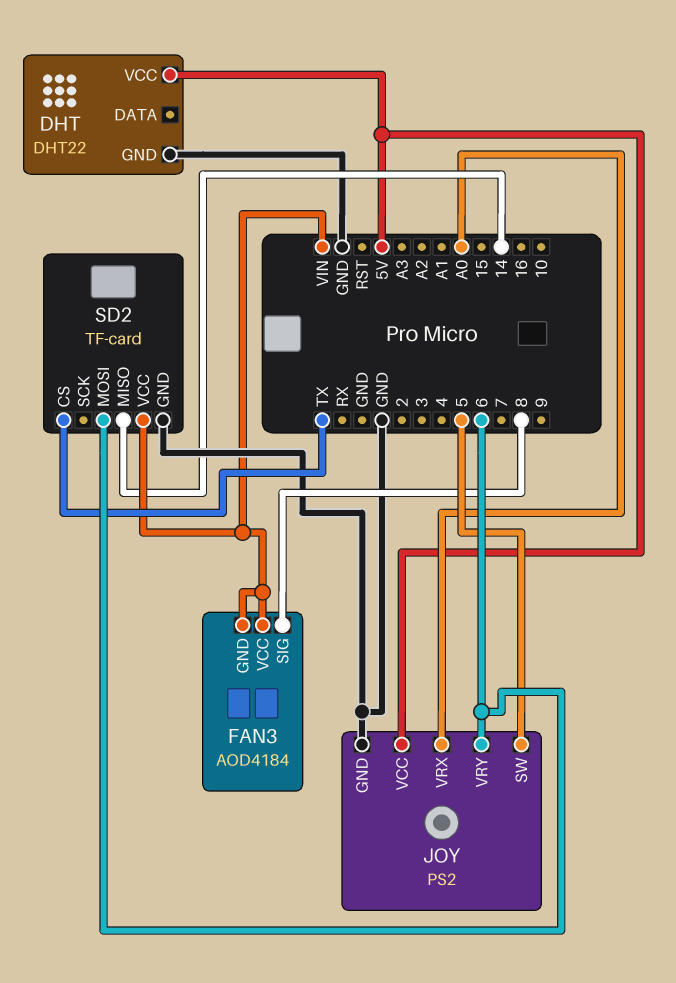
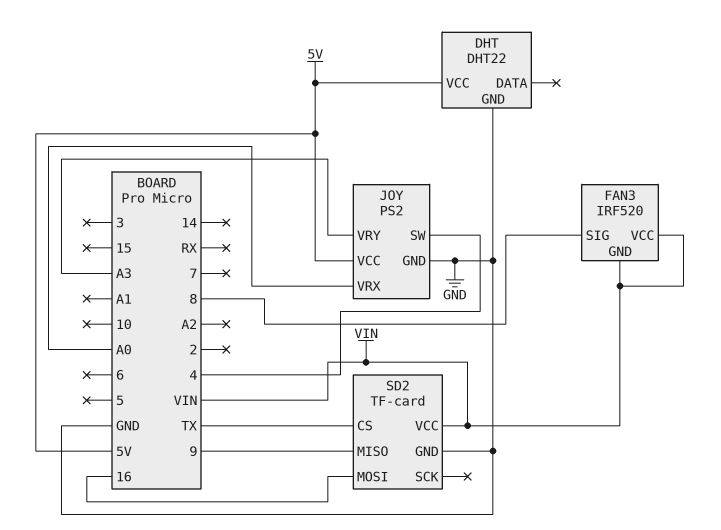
FAN3: AOD4184 -> IRF520
JOY pin SW: 5 -> 4
JOY pin VRY: 6 -> A3
SD2 pin MISO: 14 -> 9
SD2 pin MOSI: 6 -> 16

